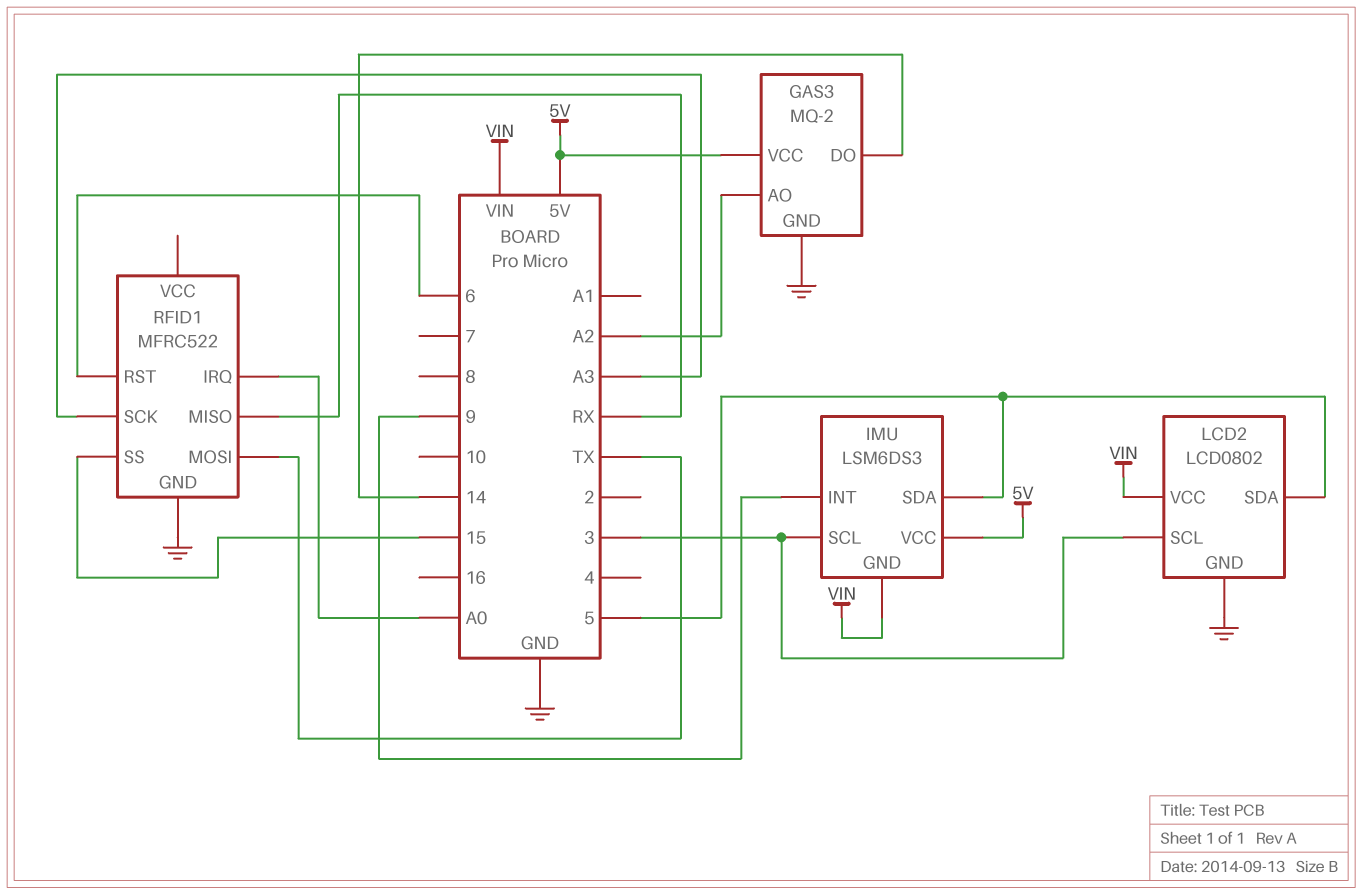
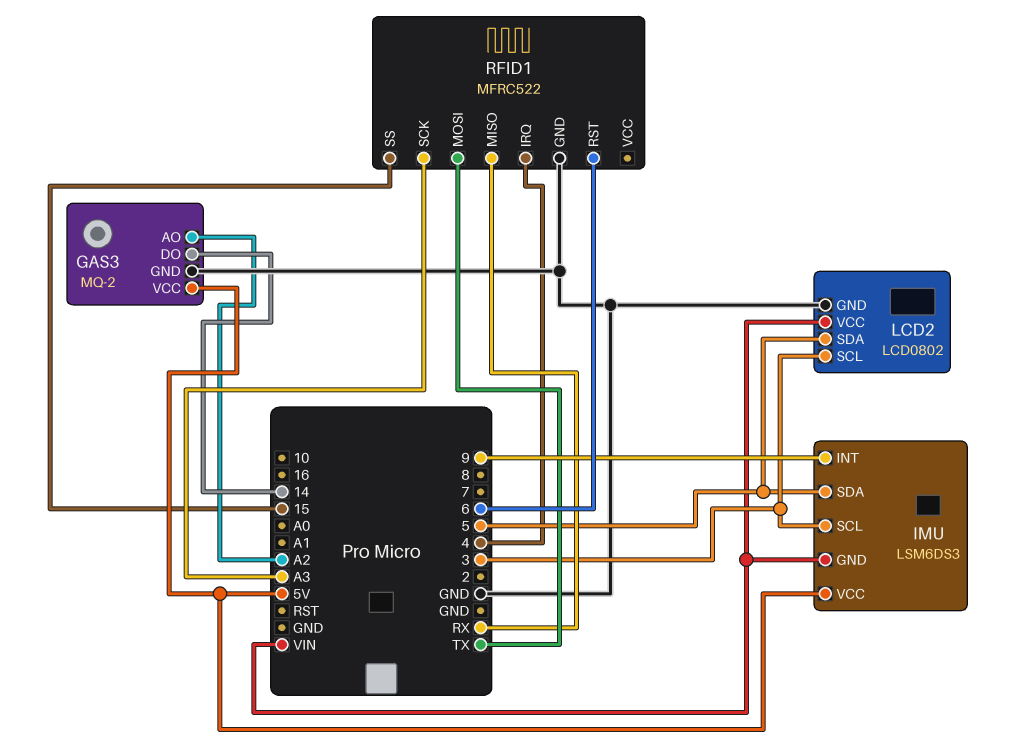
RFID1 pin IRQ: A0 -> 4

